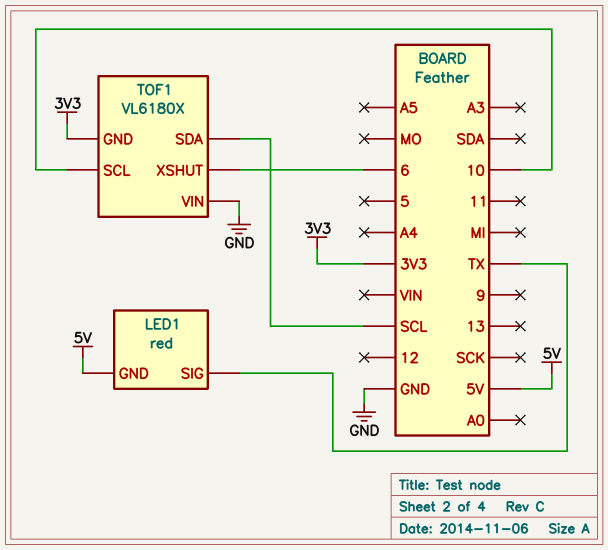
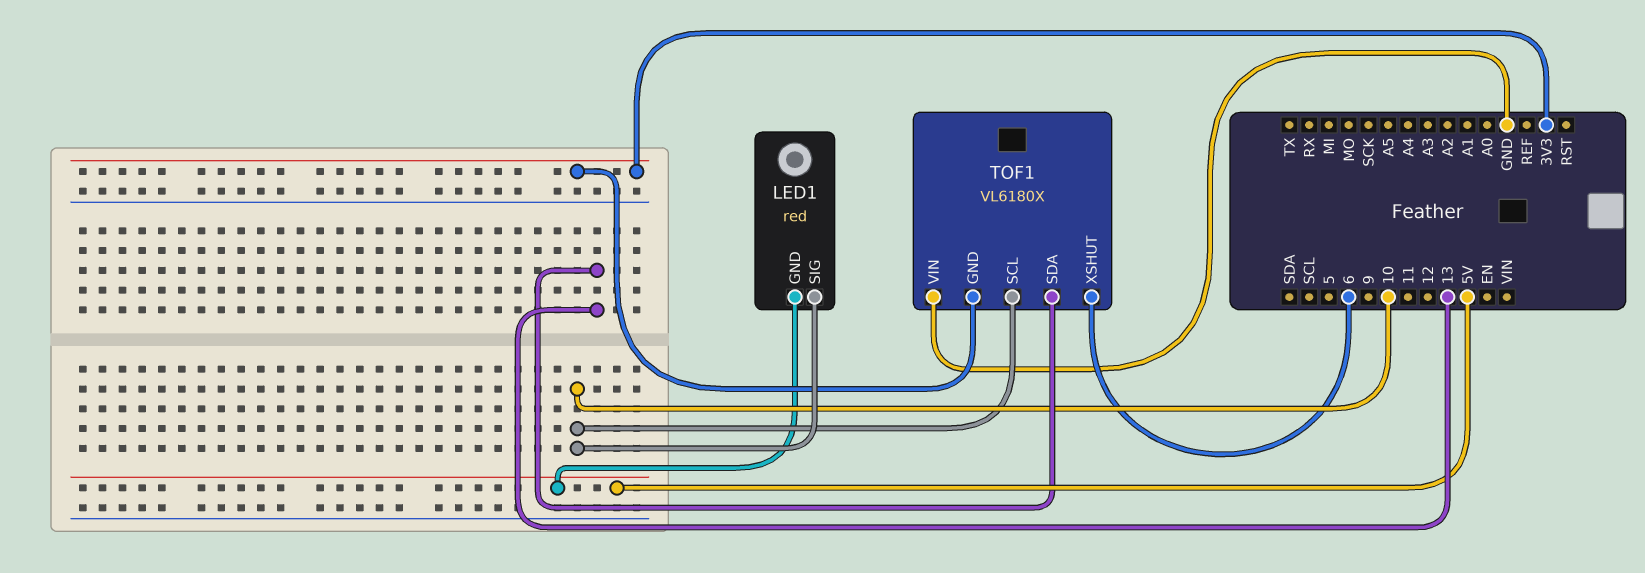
LED1 pin SIG: TX -> 10
TOF1 pin SDA: SCL -> 13

